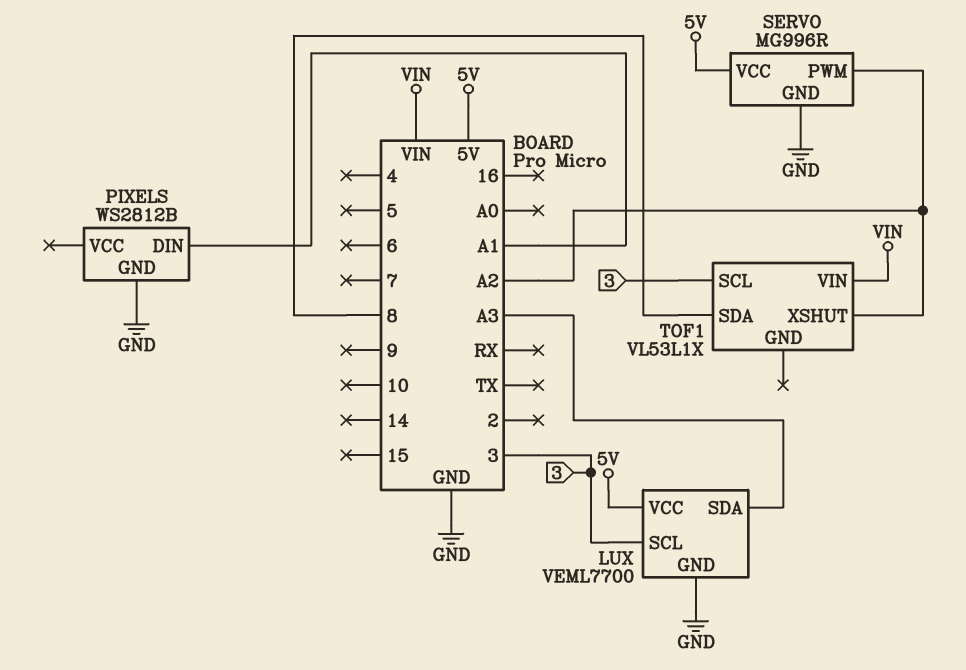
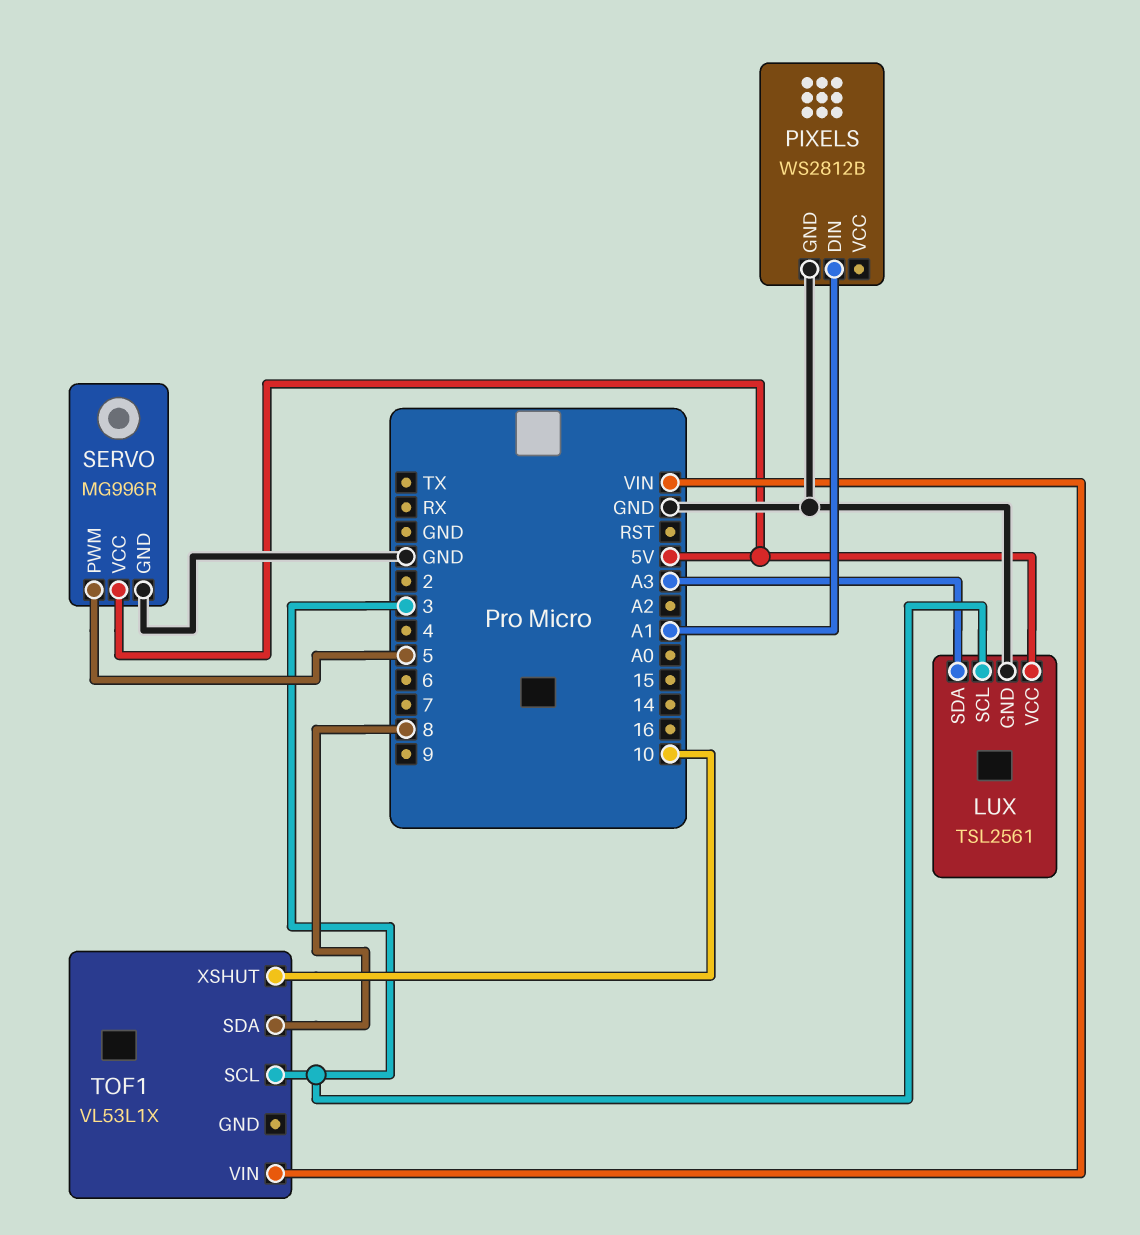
LUX: VEML7700 -> TSL2561
SERVO pin PWM: A2 -> 5
TOF1 pin XSHUT: A2 -> 10

